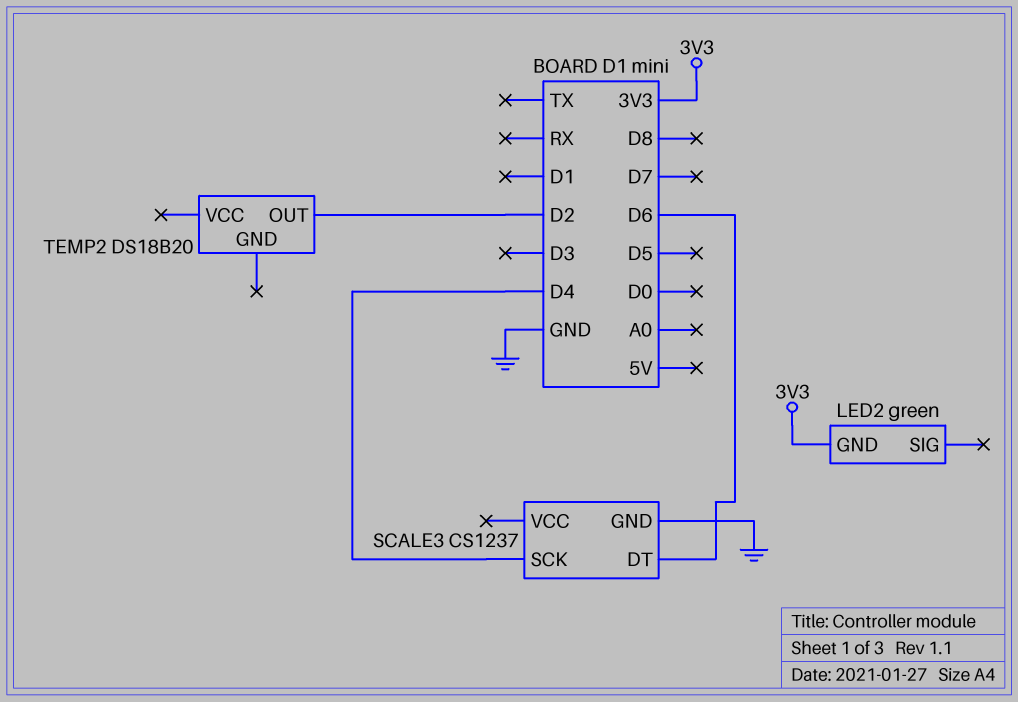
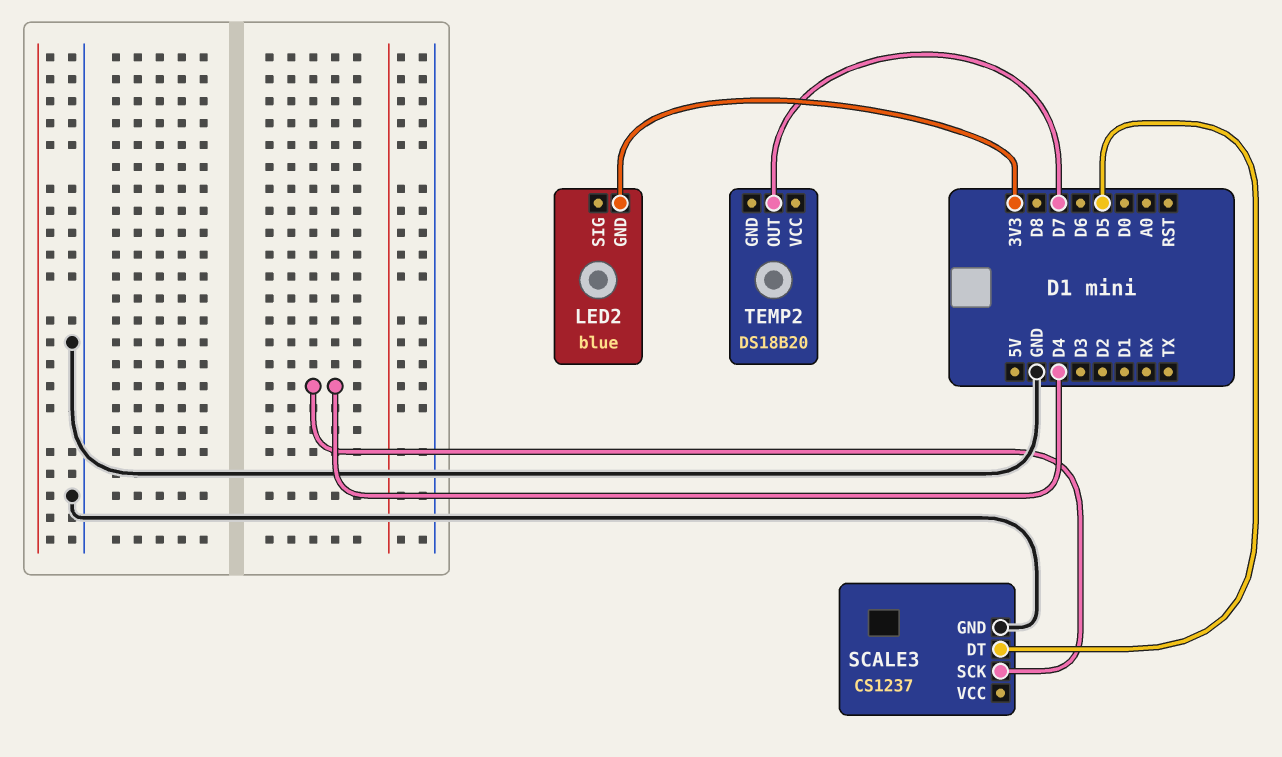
LED2: green -> blue
SCALE3 pin DT: D6 -> D5
TEMP2 pin OUT: D2 -> D7

